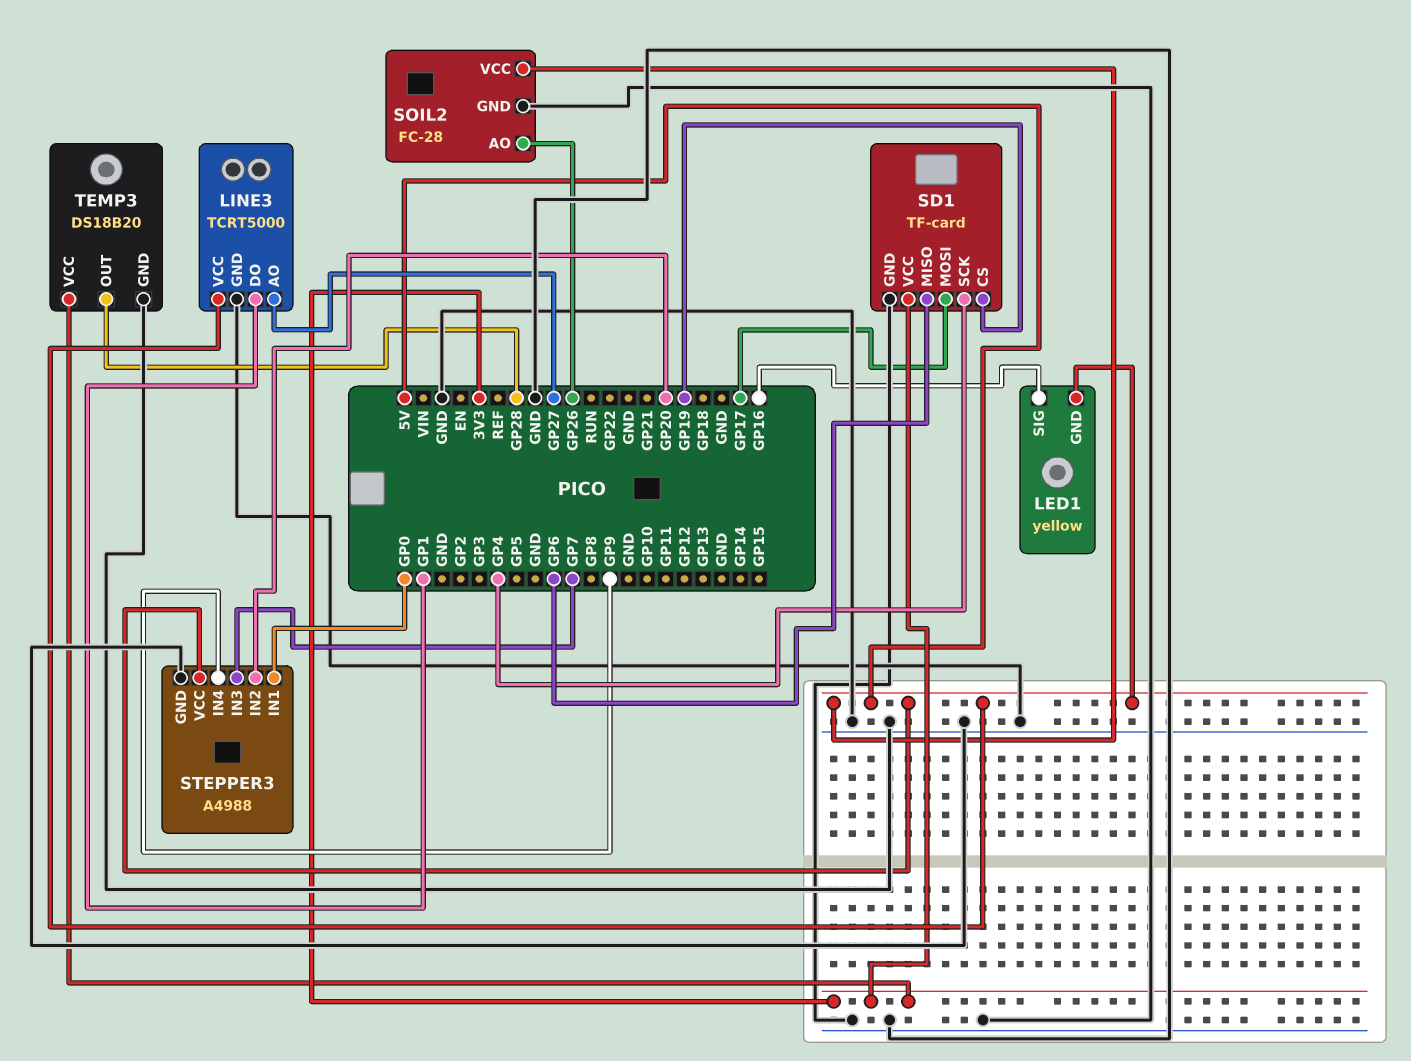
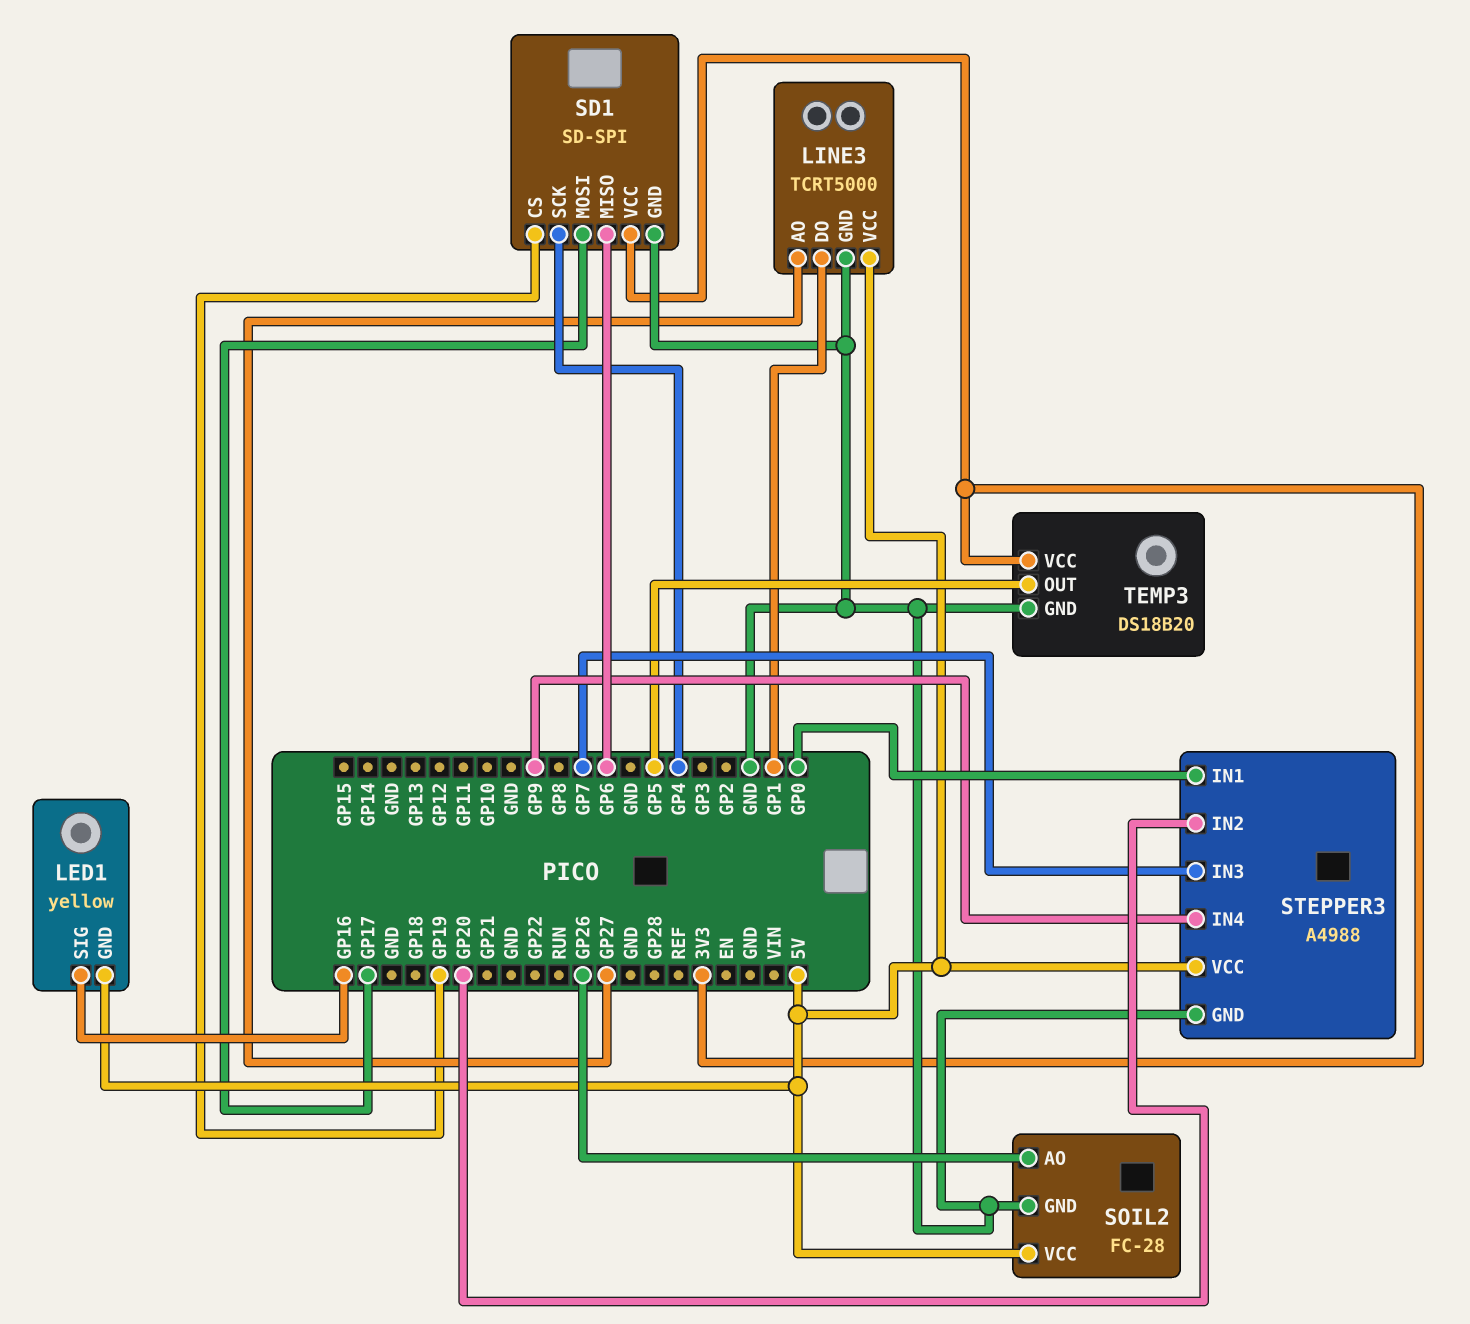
SD1: TF-card -> SD-SPI
TEMP3 pin OUT: GP28 -> GP5

